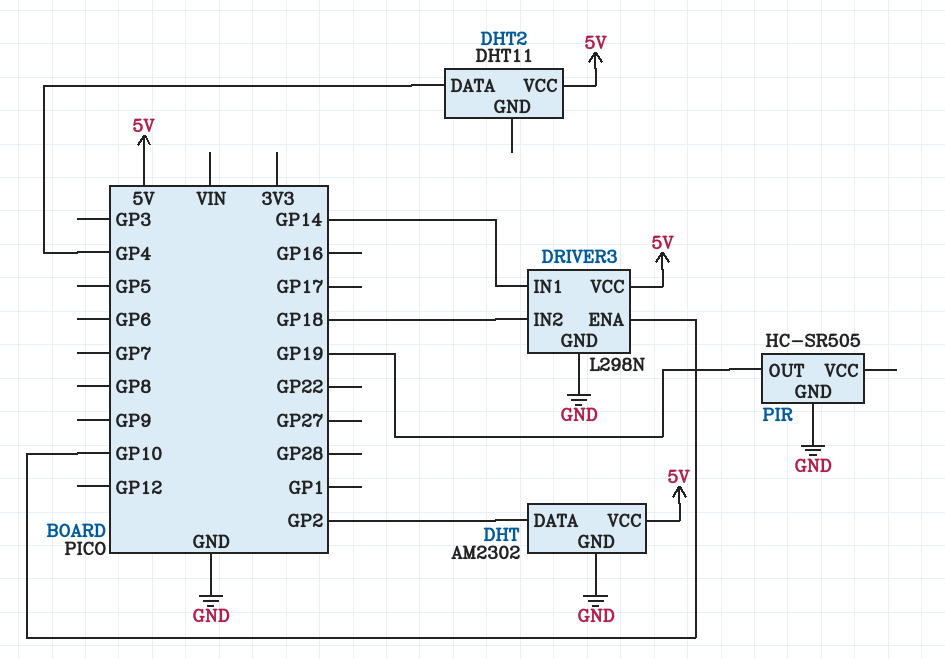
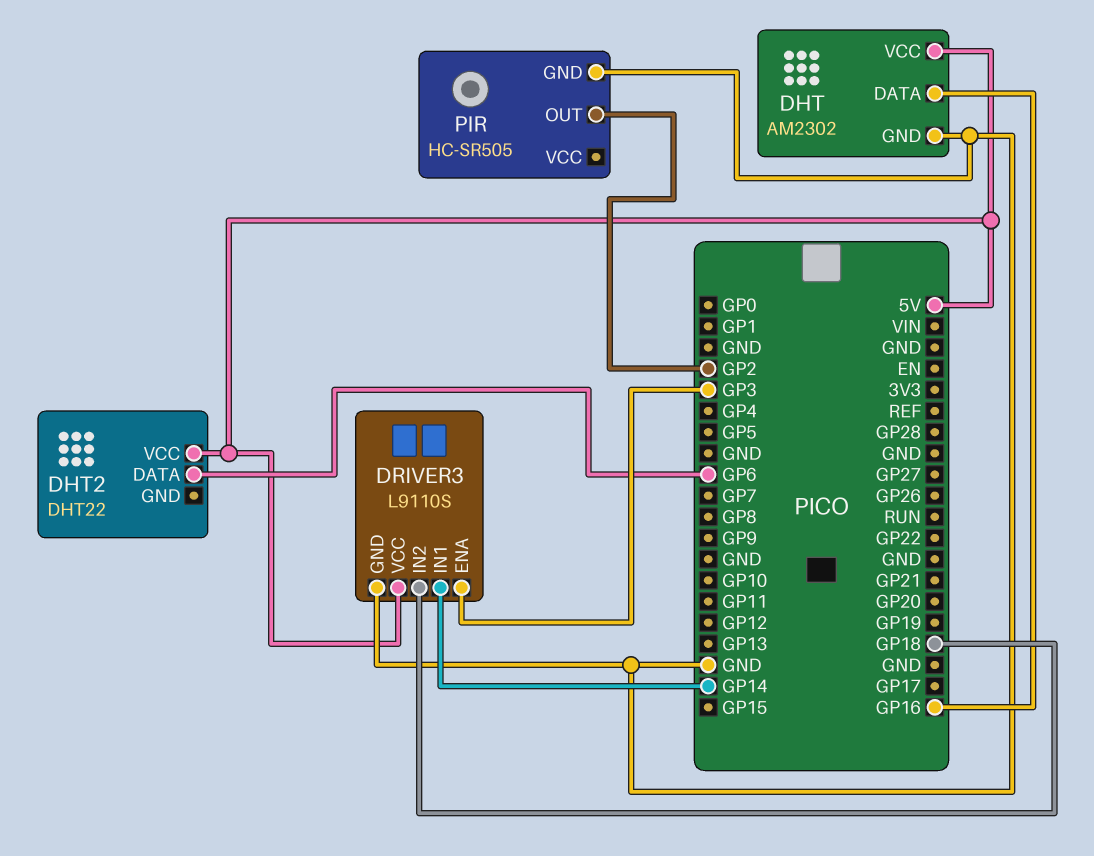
DHT pin DATA: GP2 -> GP16
DHT2: DHT11 -> DHT22
DHT2 pin DATA: GP4 -> GP6
DRIVER3: L298N -> L9110S
DRIVER3 pin ENA: GP10 -> GP3
PIR pin OUT: GP19 -> GP2

